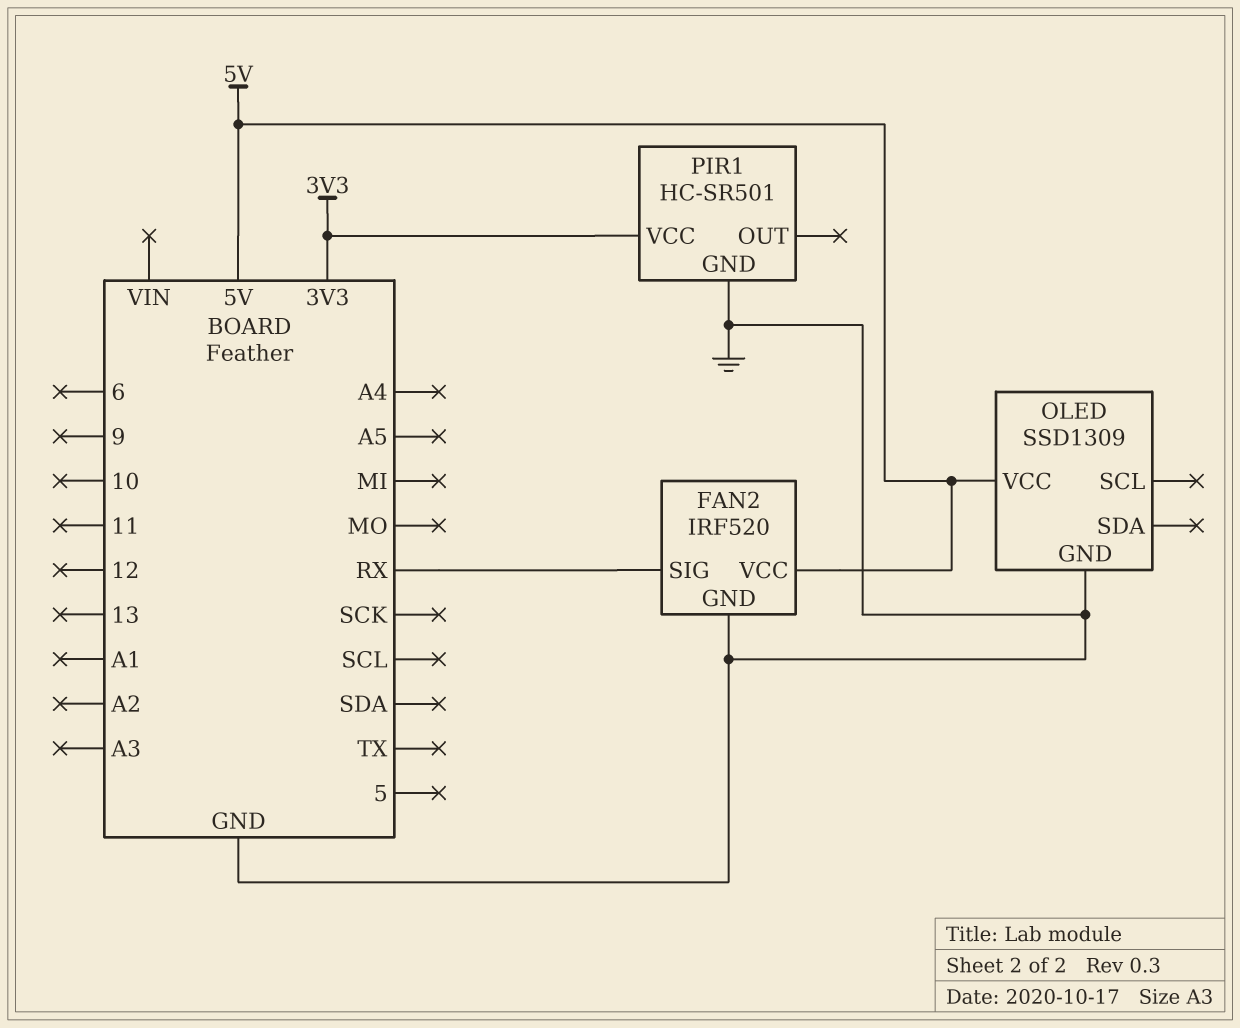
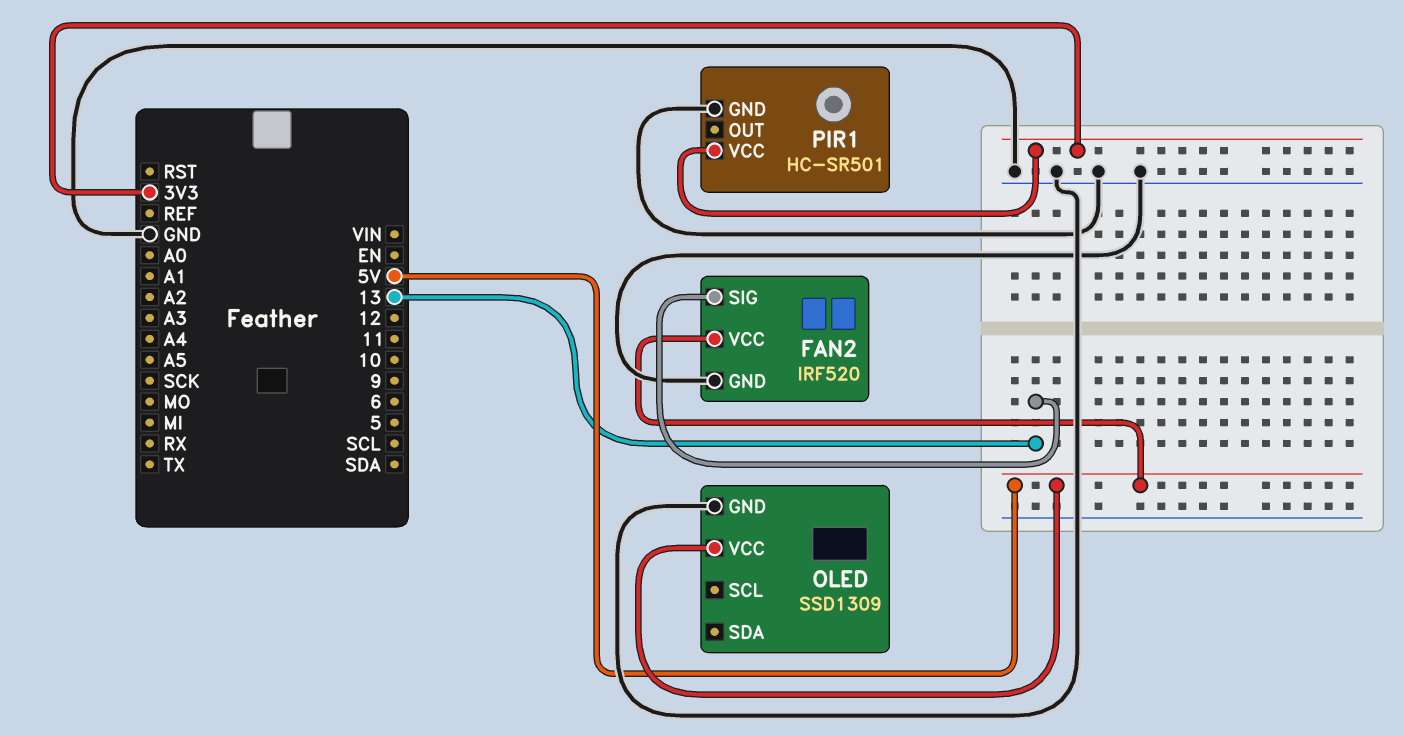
FAN2 pin SIG: RX -> 13

